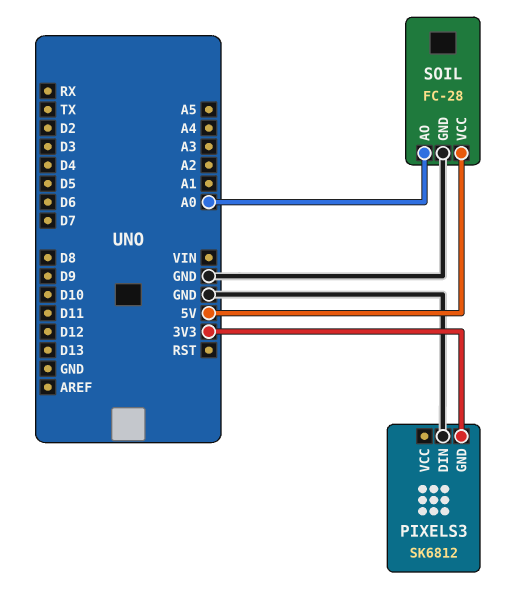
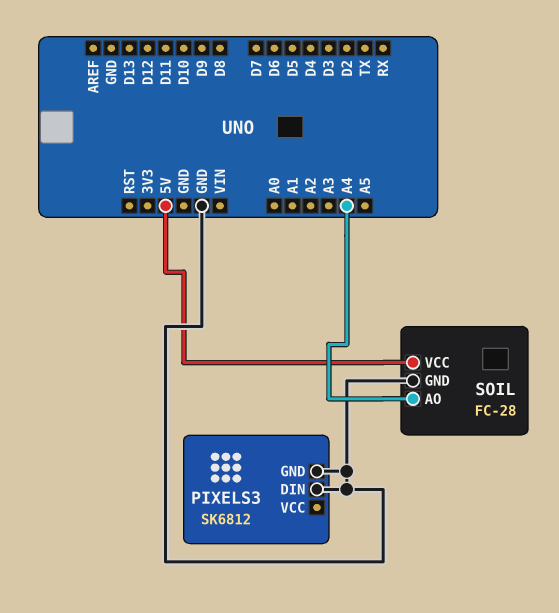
PIXELS3 pin GND: 3V3 -> GND
SOIL pin AO: A0 -> A4

